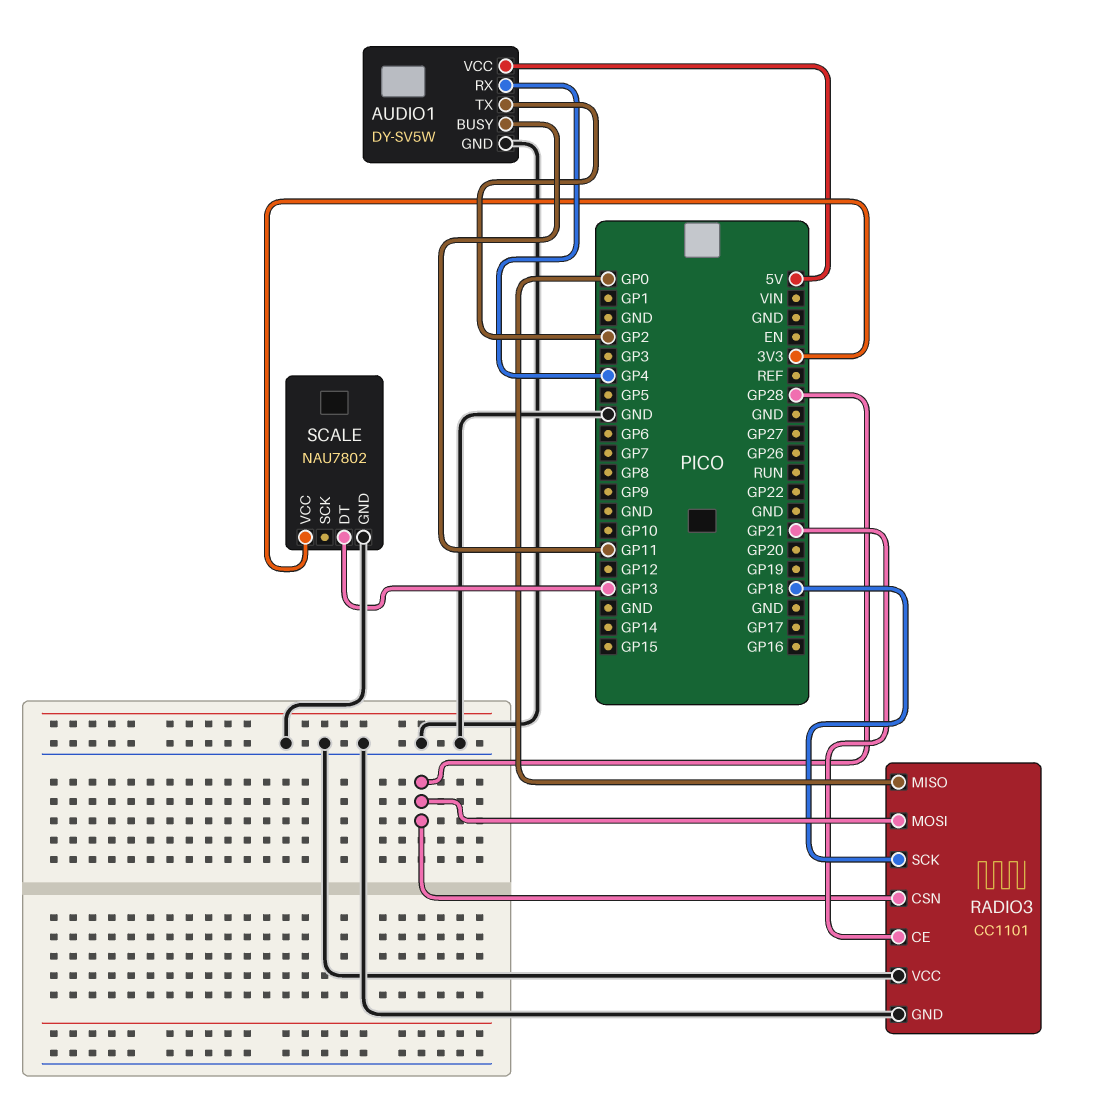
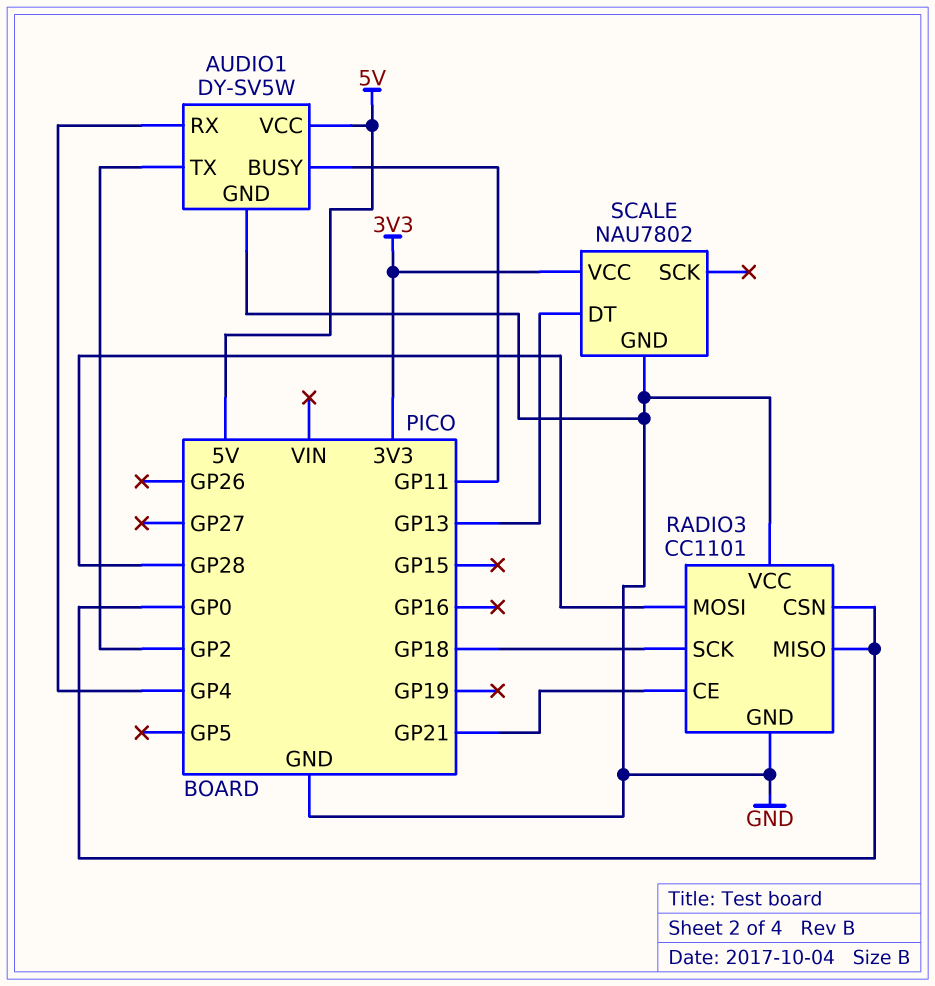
RADIO3 pin CSN: GP28 -> GP0

